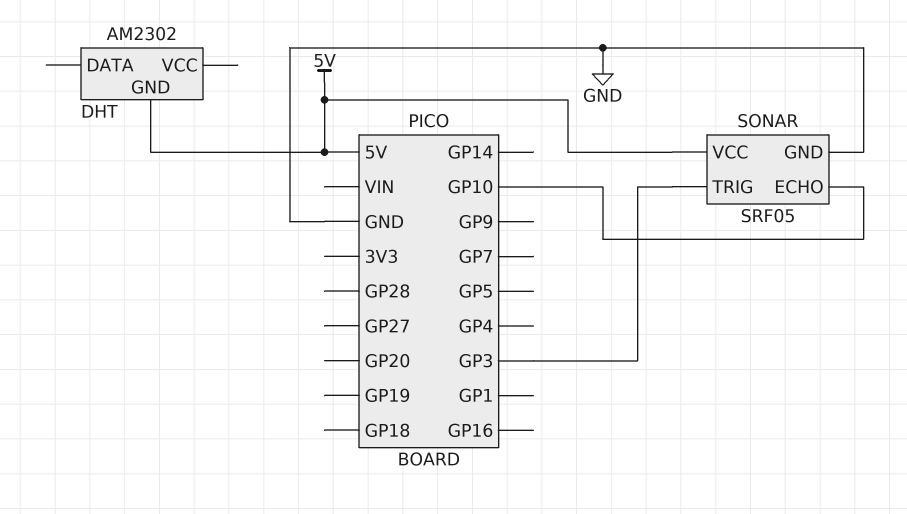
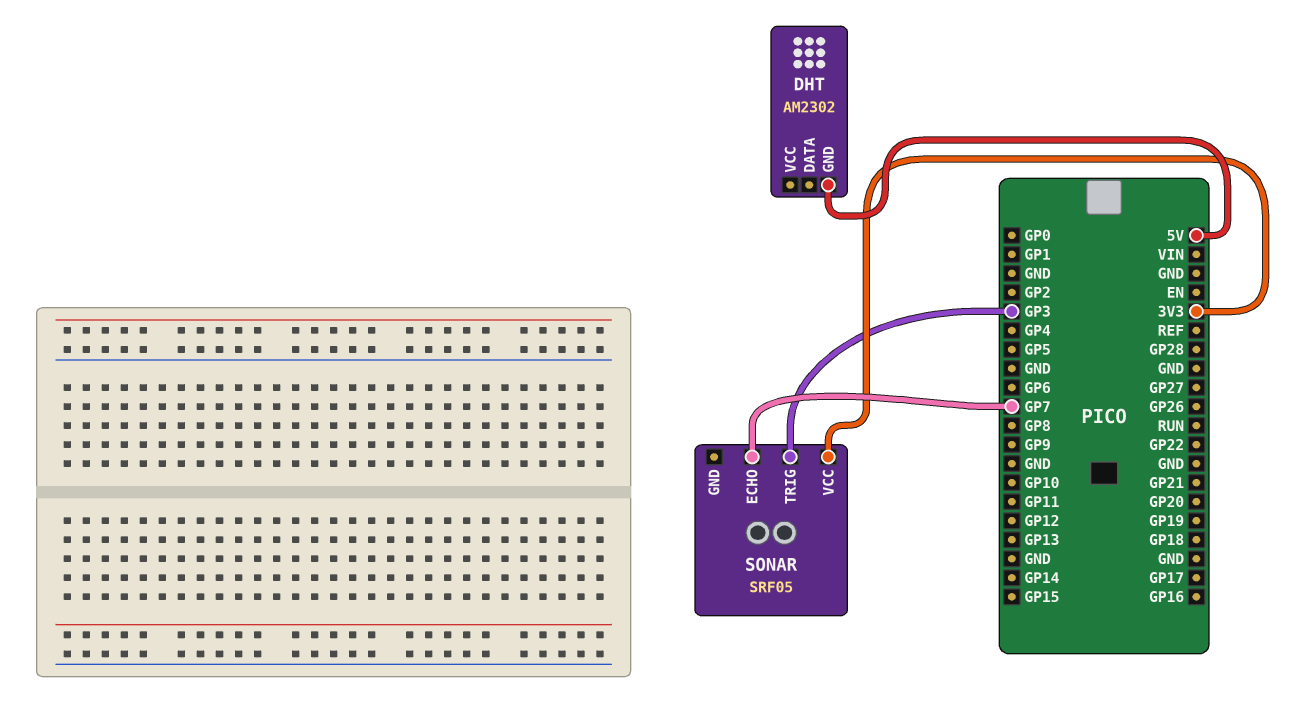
SONAR pin ECHO: GP10 -> GP7
SONAR pin GND: GND -> none
SONAR pin VCC: 5V -> 3V3

